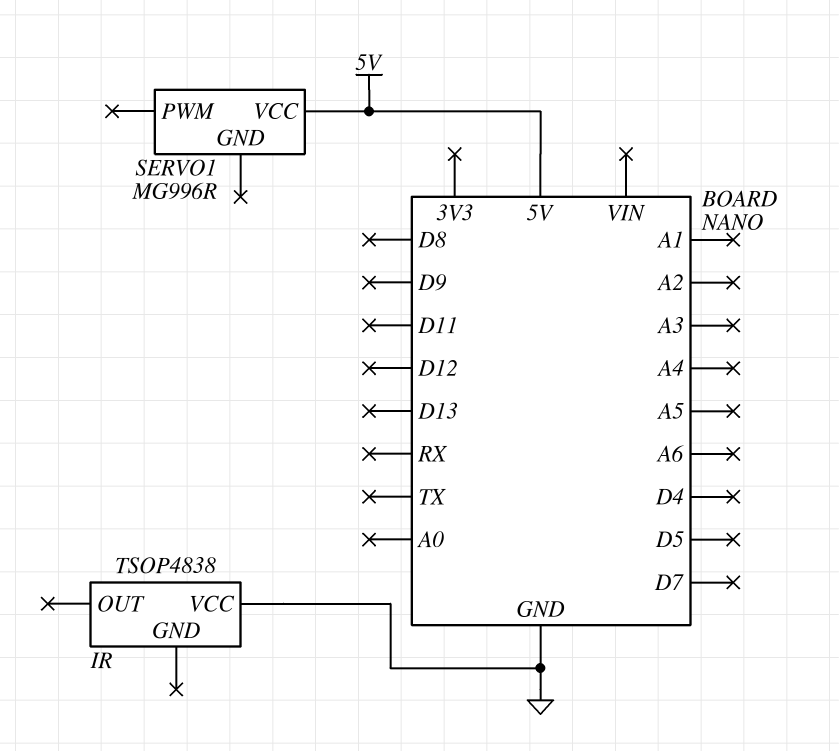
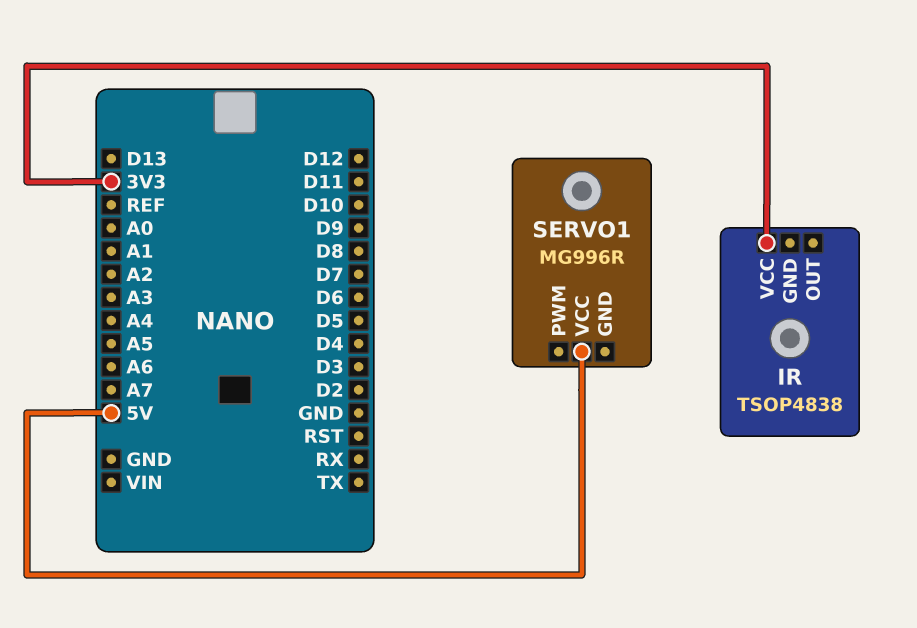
IR pin VCC: GND -> 3V3

